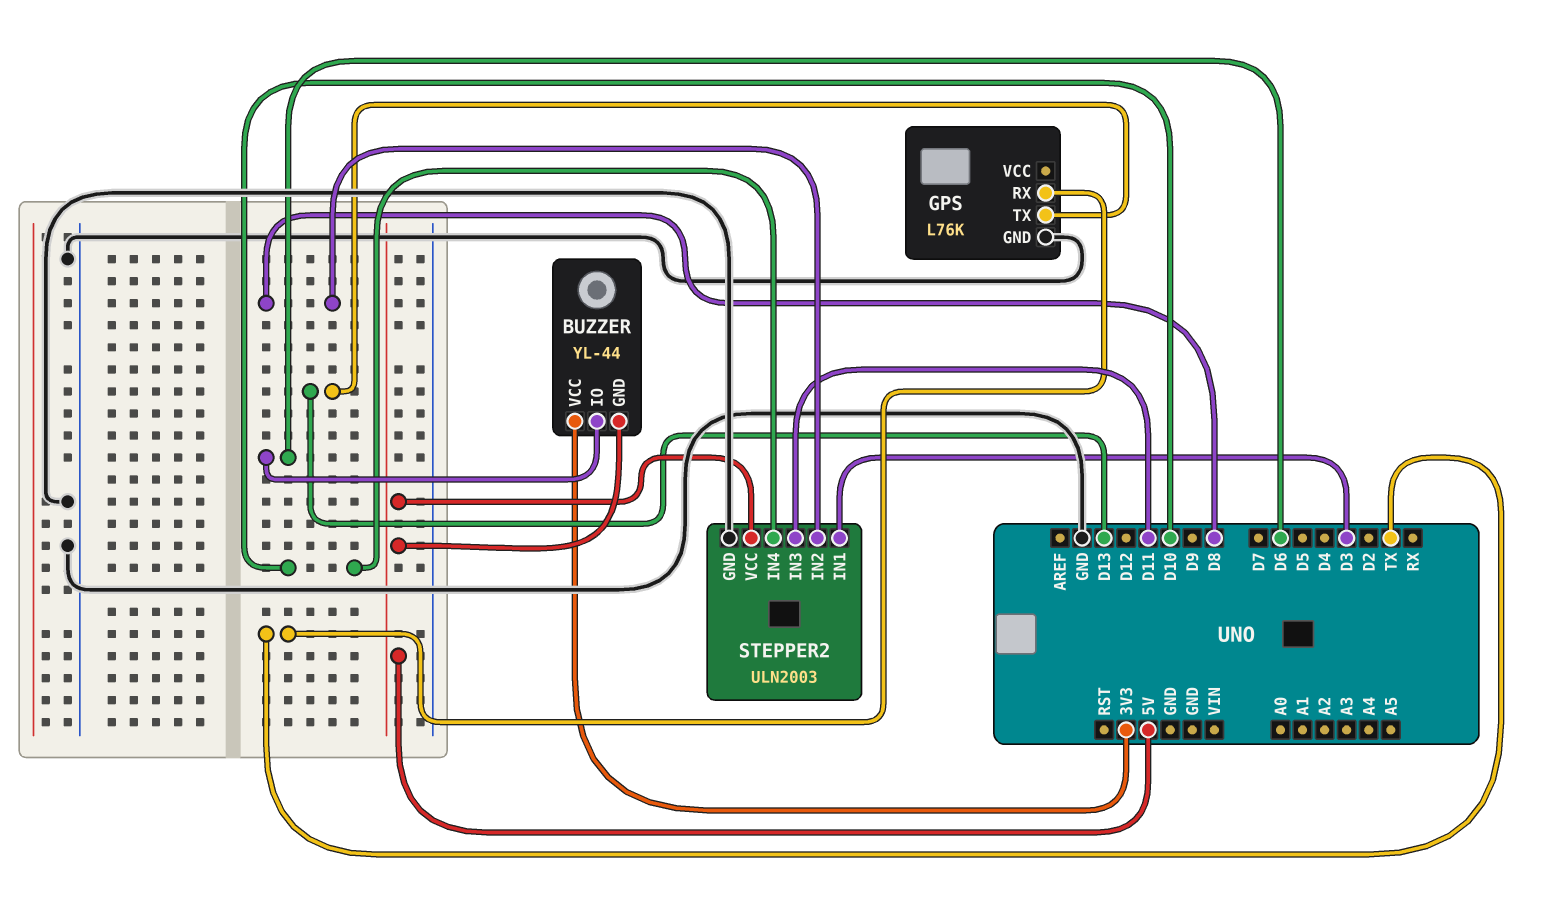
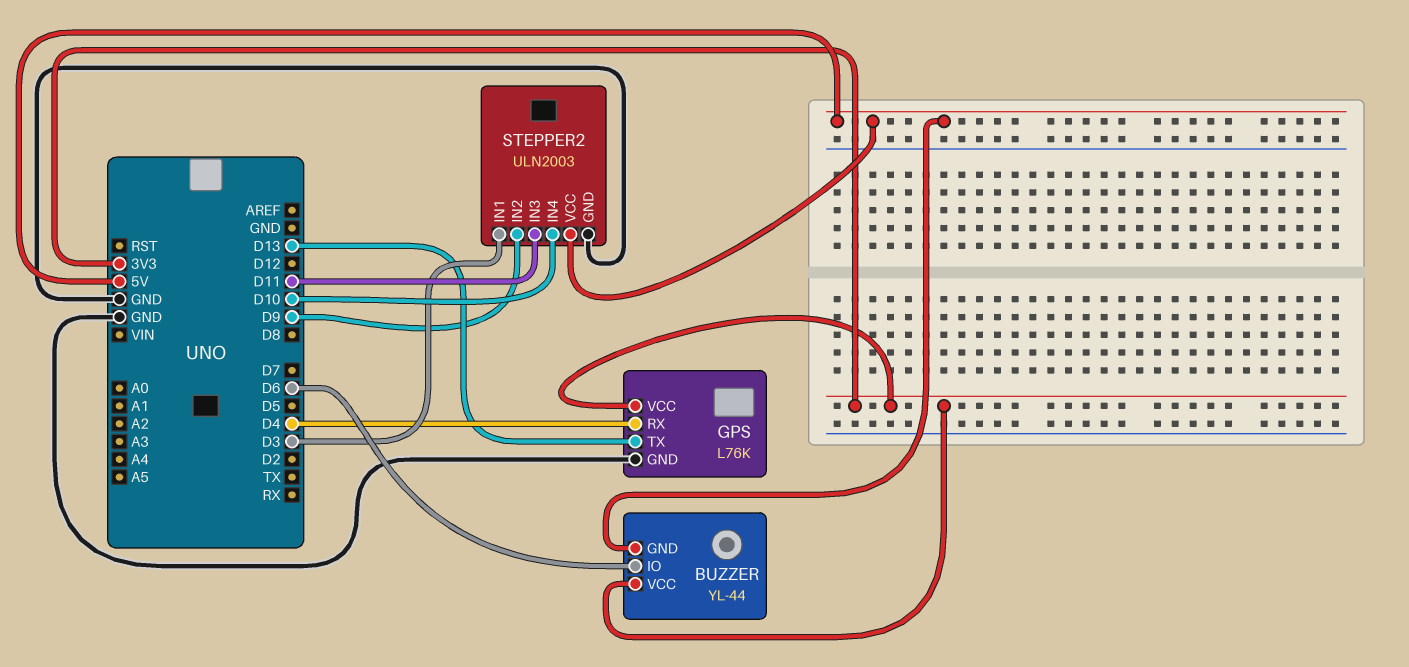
GPS pin RX: TX -> D4
GPS pin VCC: none -> 3V3
STEPPER2 pin IN2: D8 -> D9

